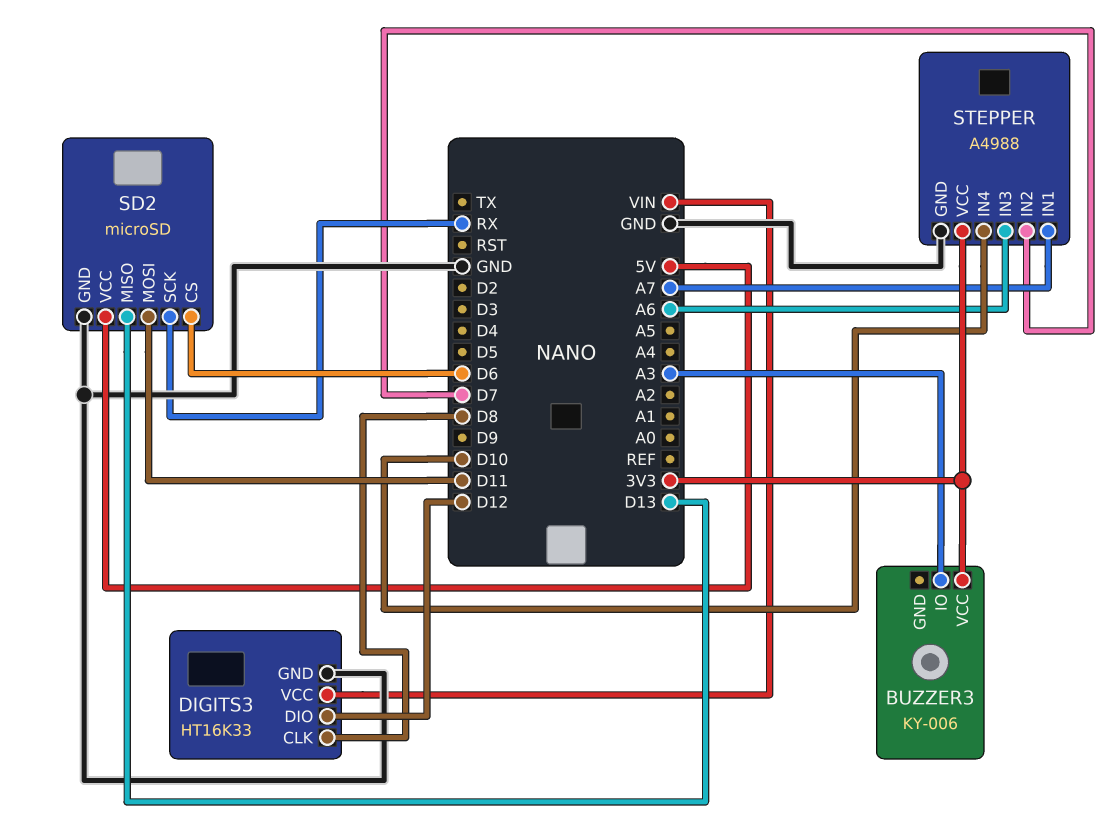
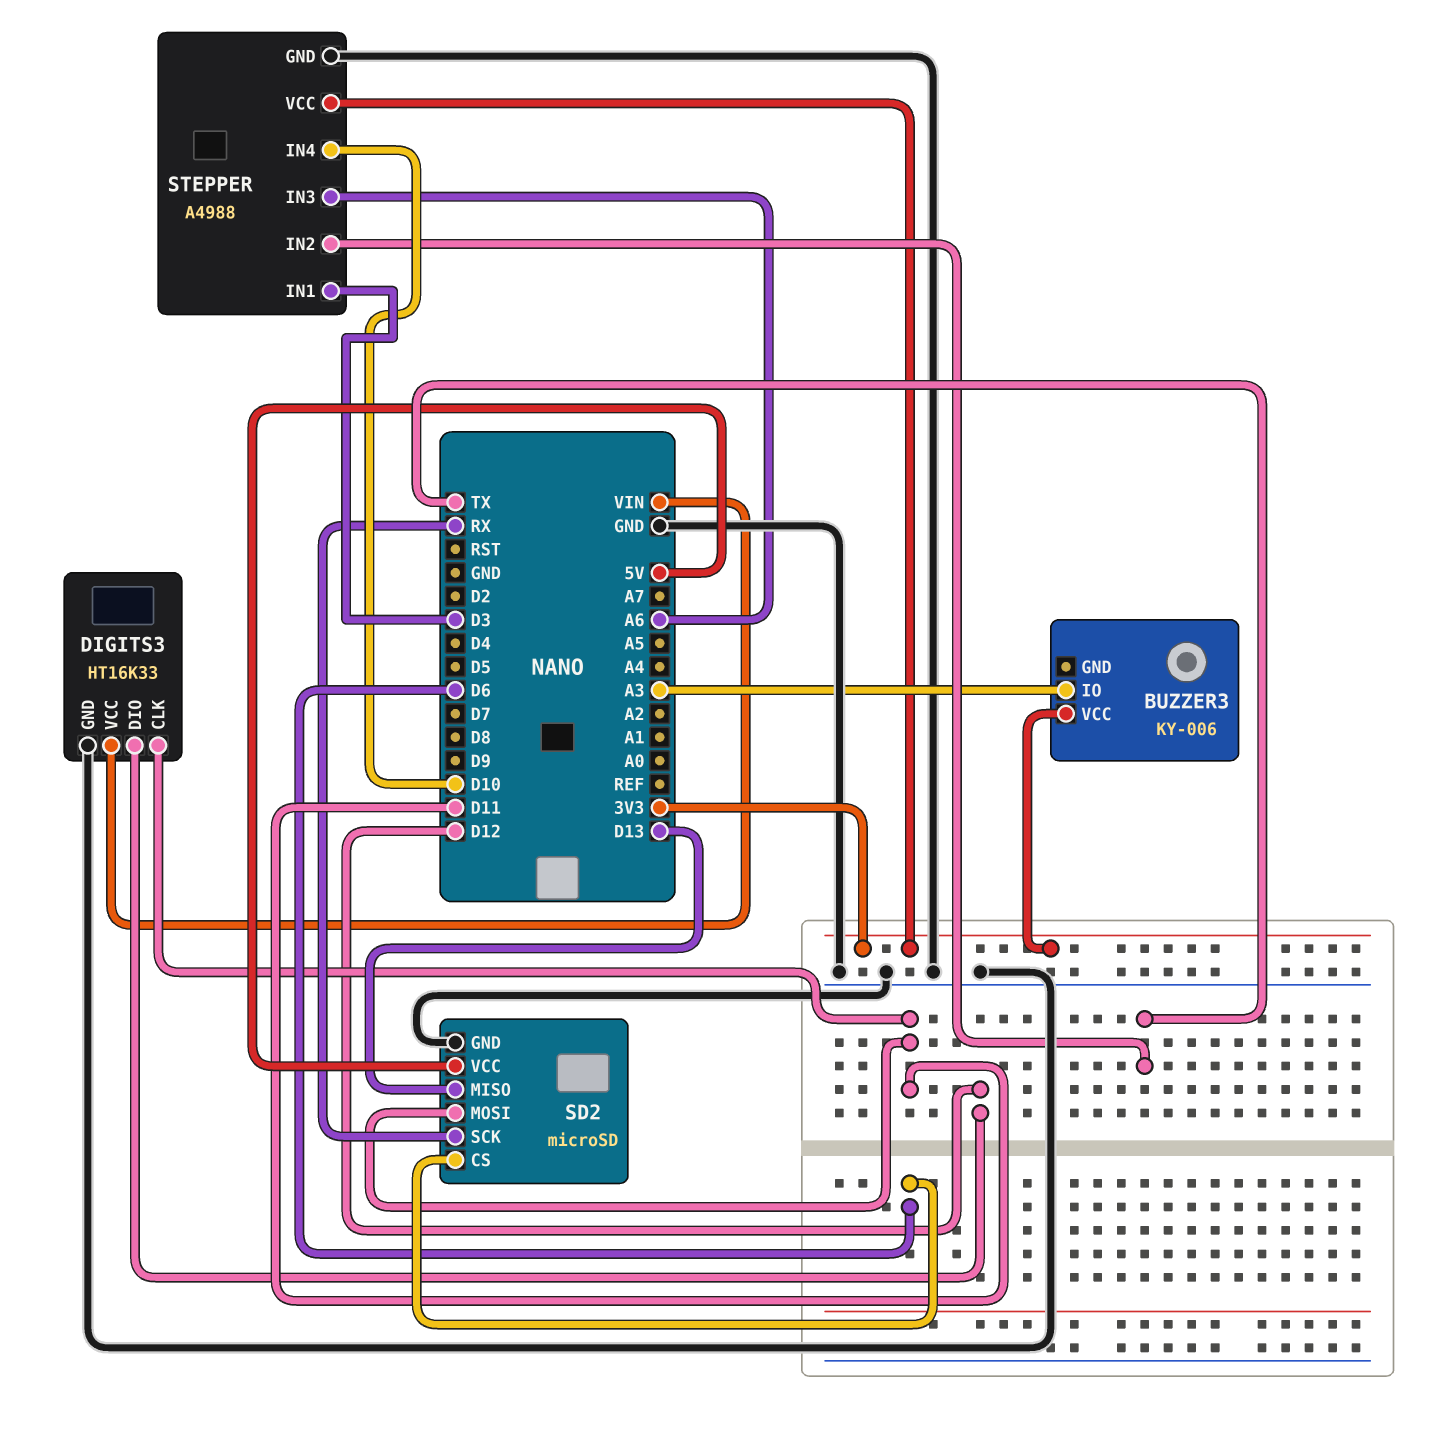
DIGITS3 pin CLK: D8 -> D11
STEPPER pin IN1: A7 -> D3
STEPPER pin IN2: D7 -> TX

